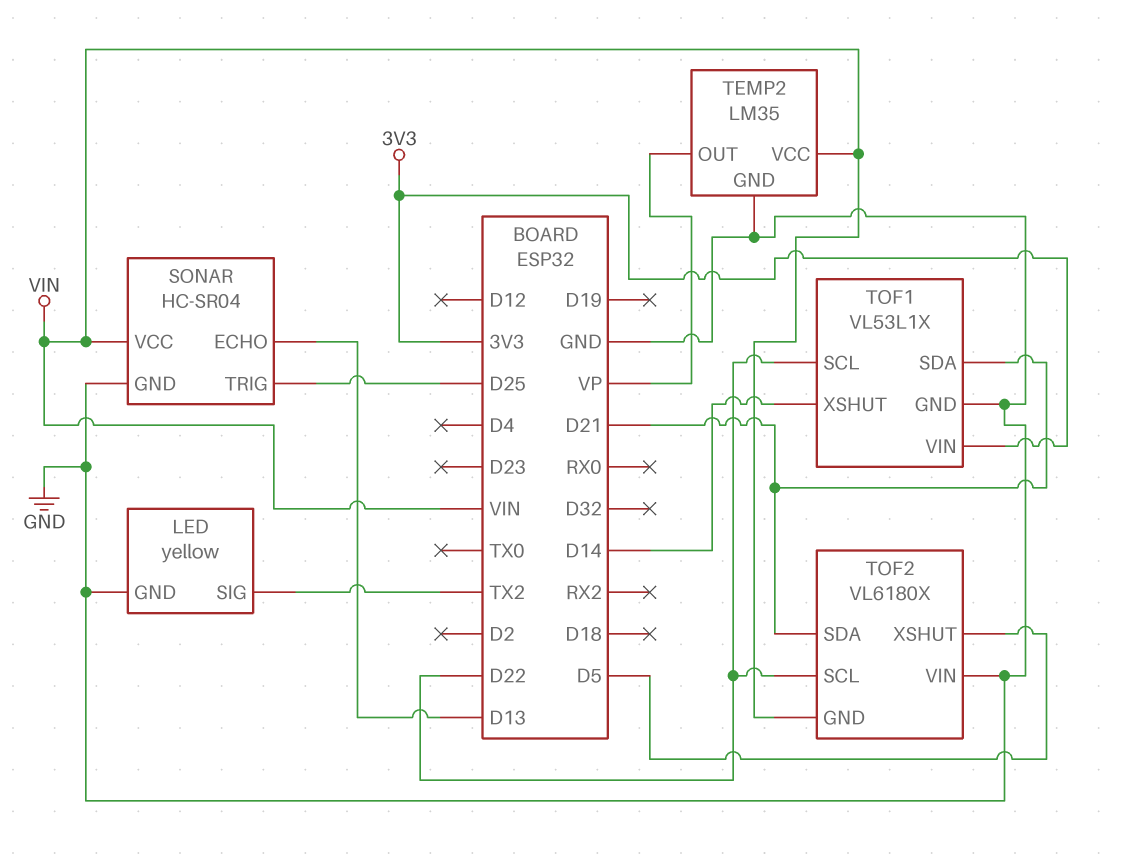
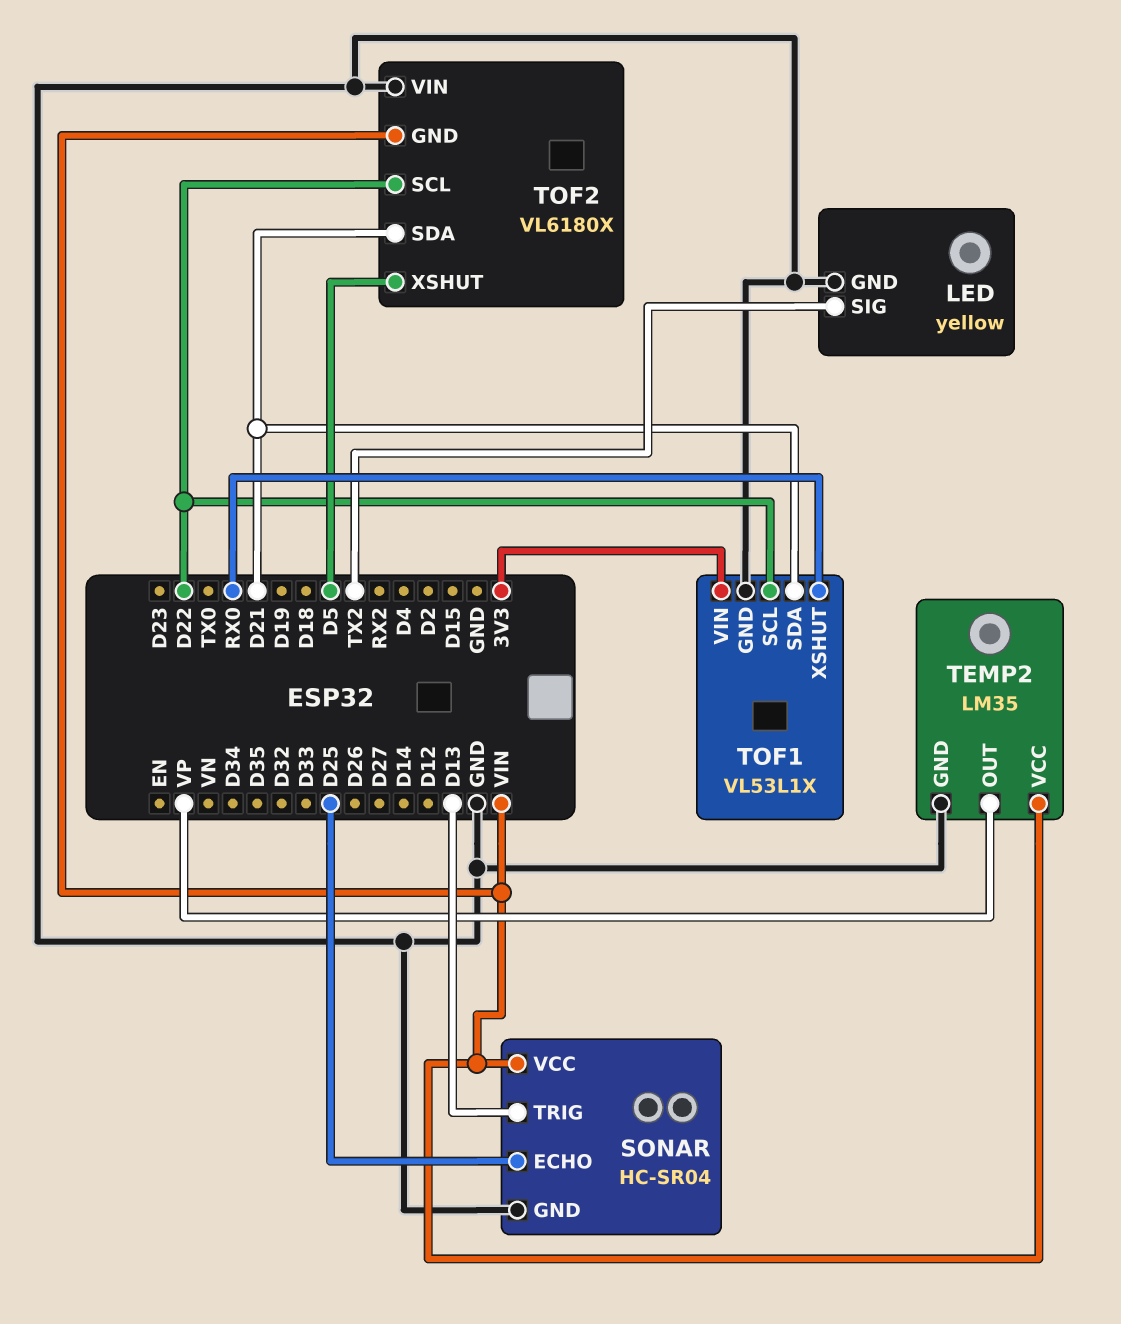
SONAR pin ECHO: D13 -> D25
SONAR pin TRIG: D25 -> D13
TOF1 pin XSHUT: D14 -> RX0

